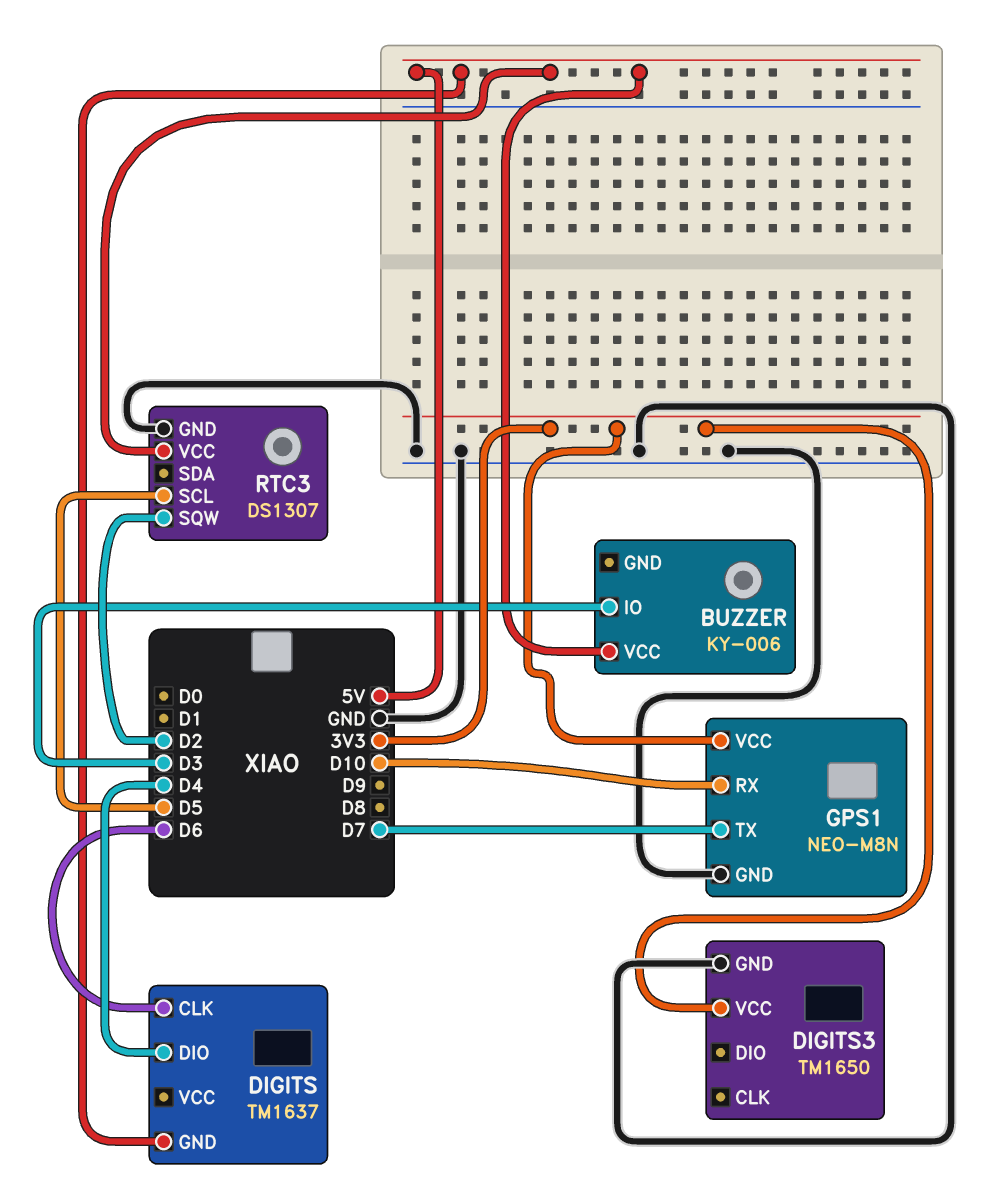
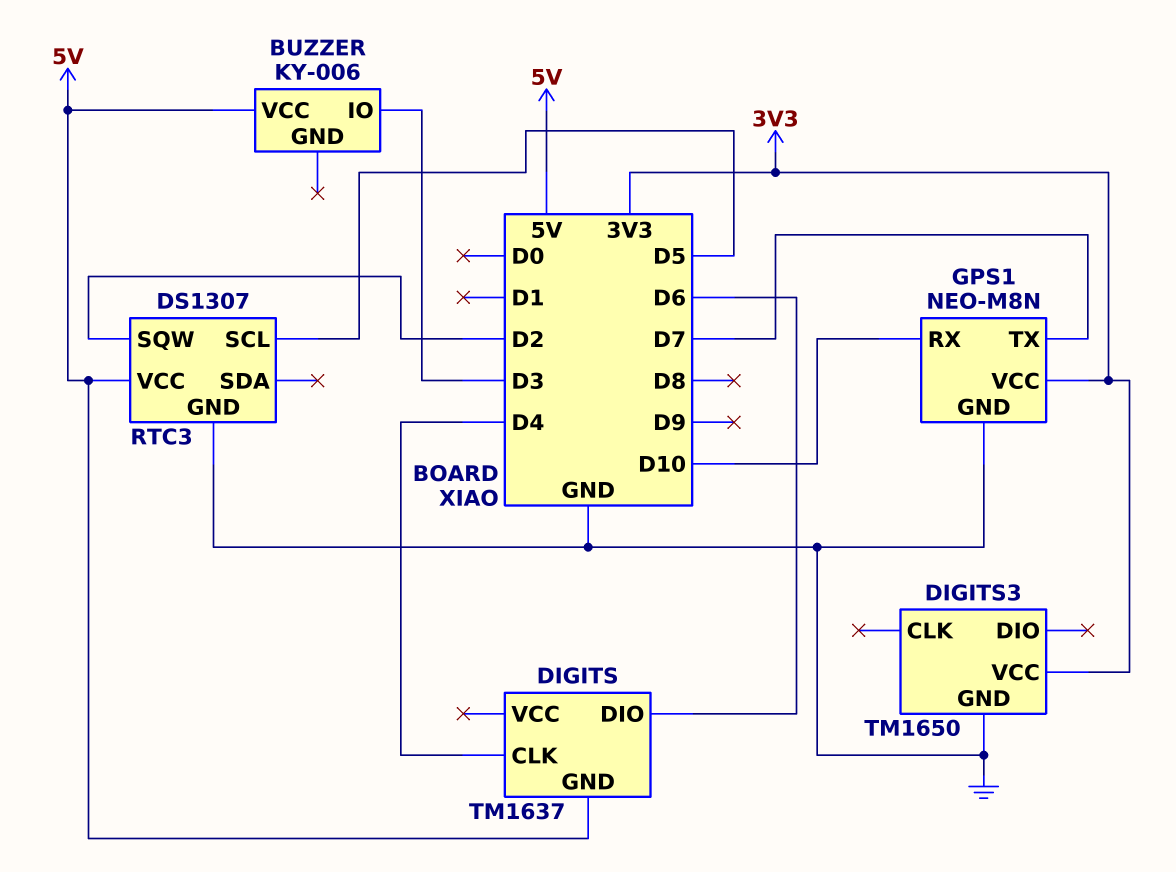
DIGITS pin CLK: D6 -> D4
DIGITS pin DIO: D4 -> D6

